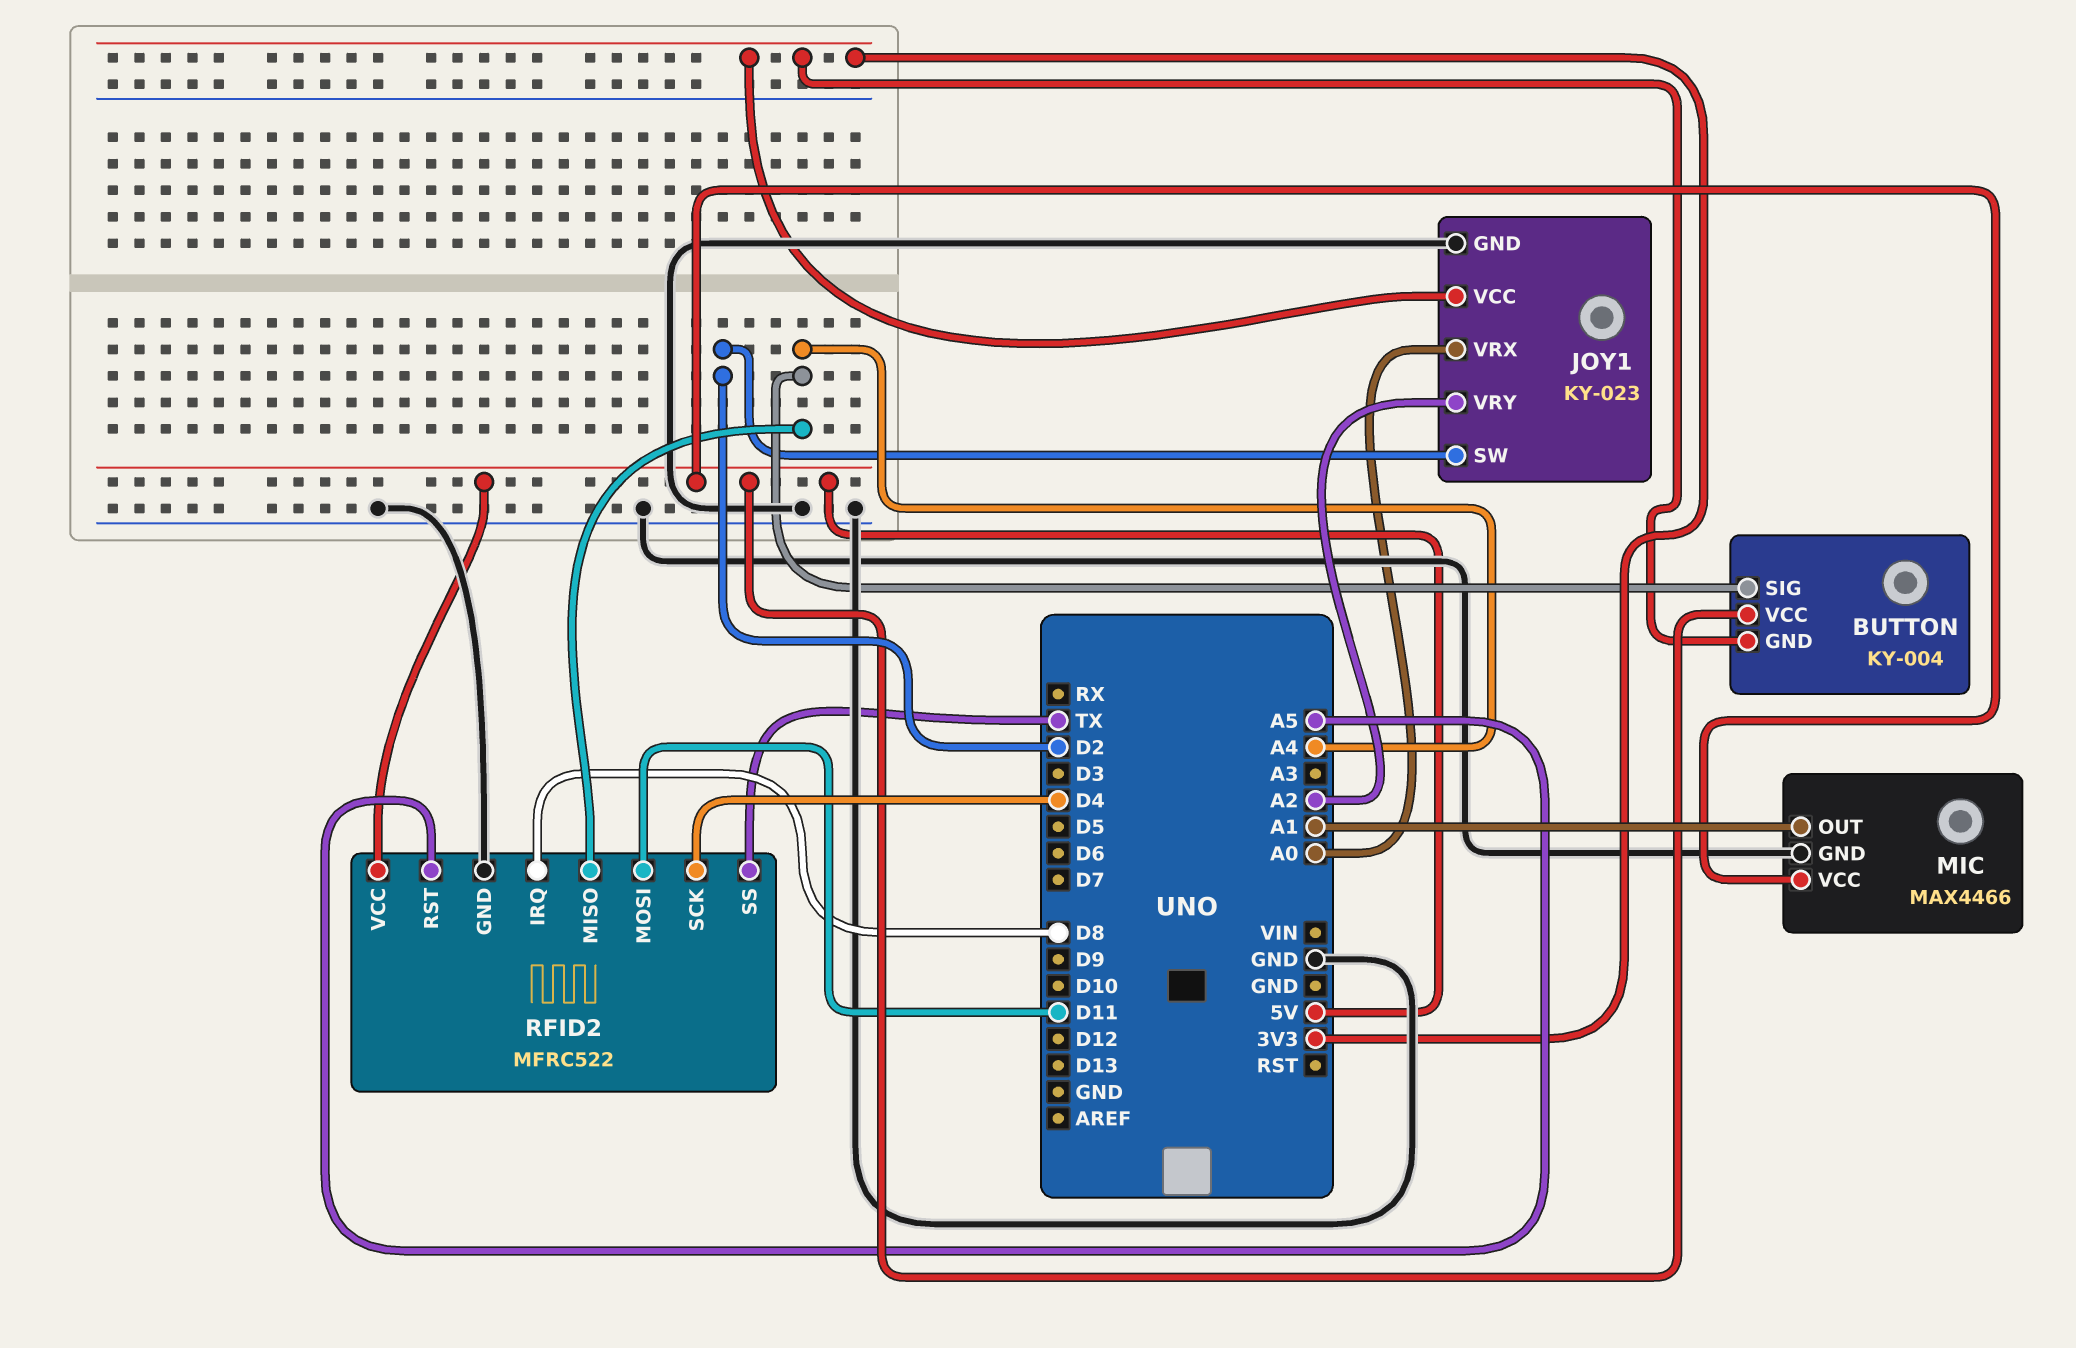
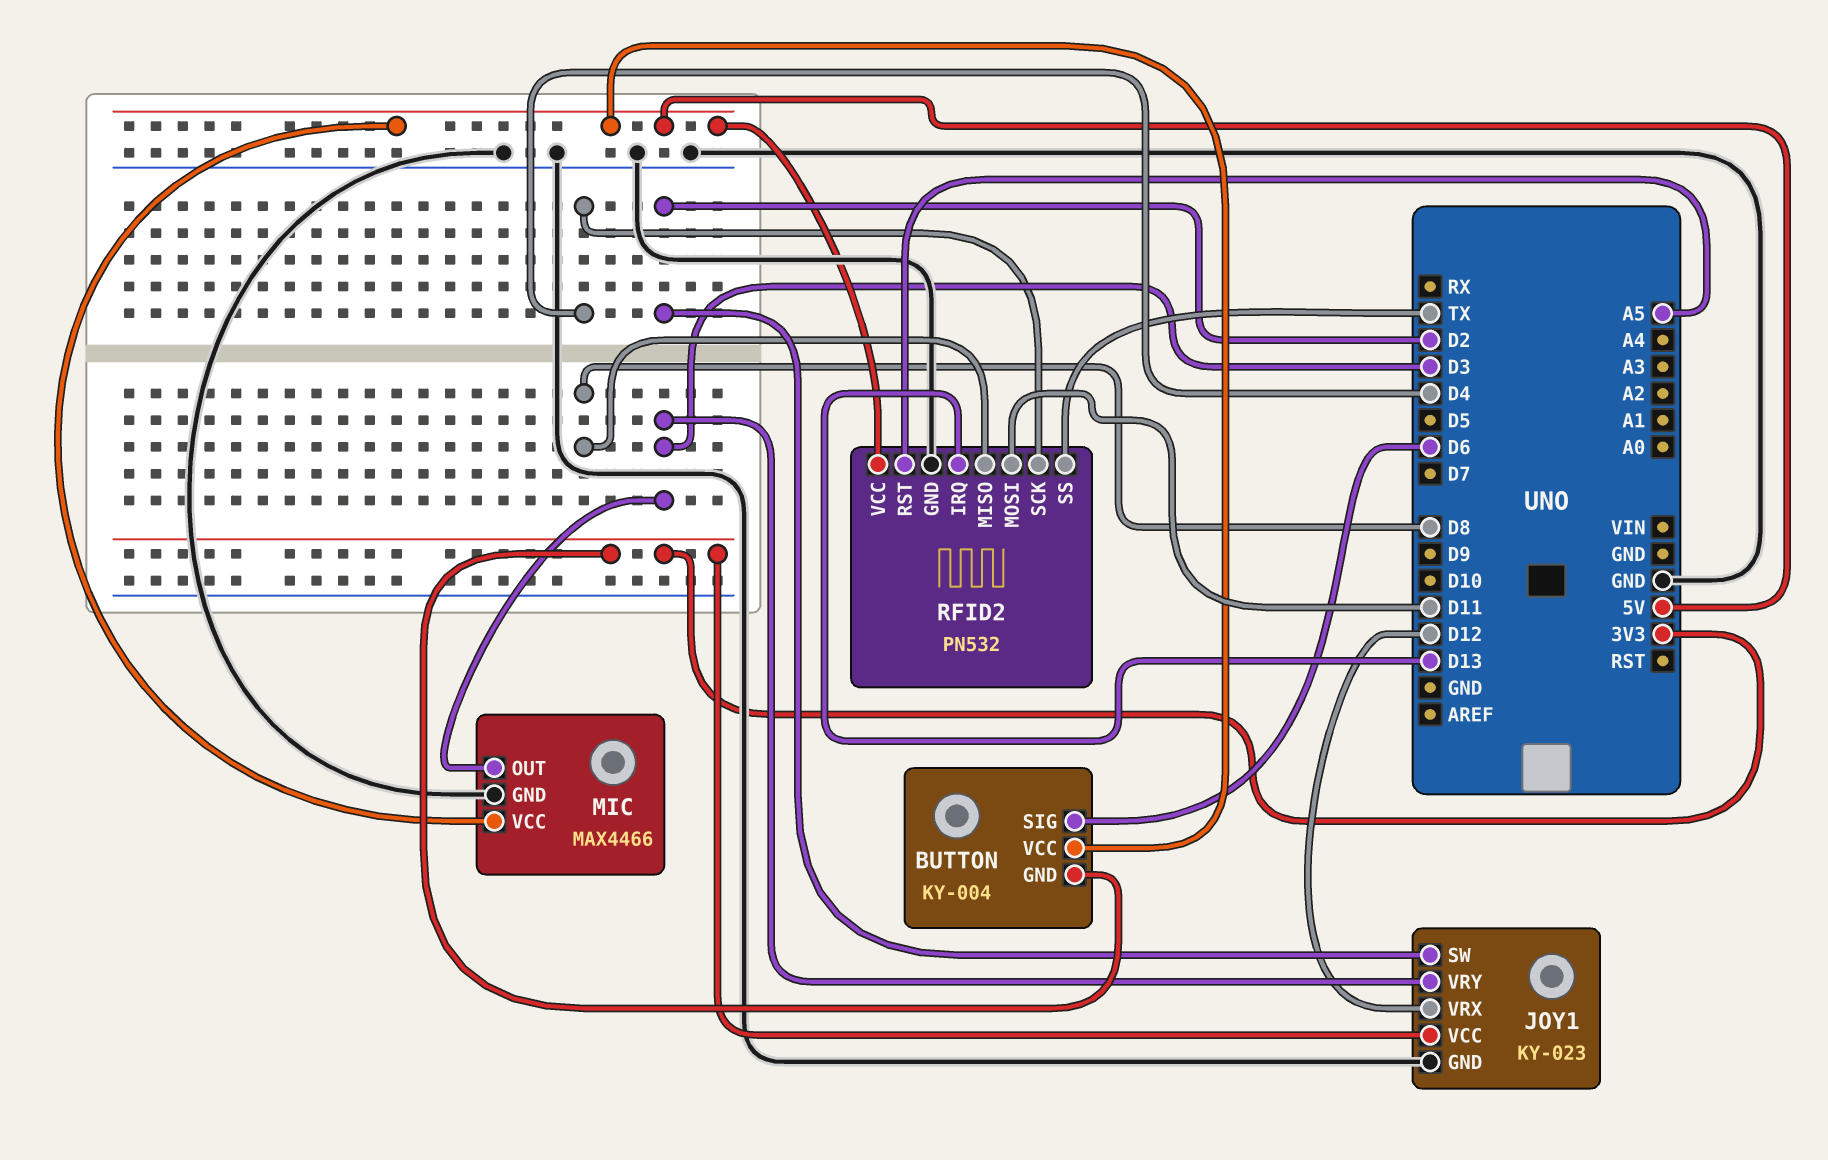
BUTTON pin SIG: A4 -> D6
JOY1 pin VRX: A0 -> D12
JOY1 pin VRY: A2 -> D3
MIC pin OUT: A1 -> D3
RFID2: MFRC522 -> PN532
RFID2 pin IRQ: D8 -> D13
RFID2 pin MISO: A4 -> D8

